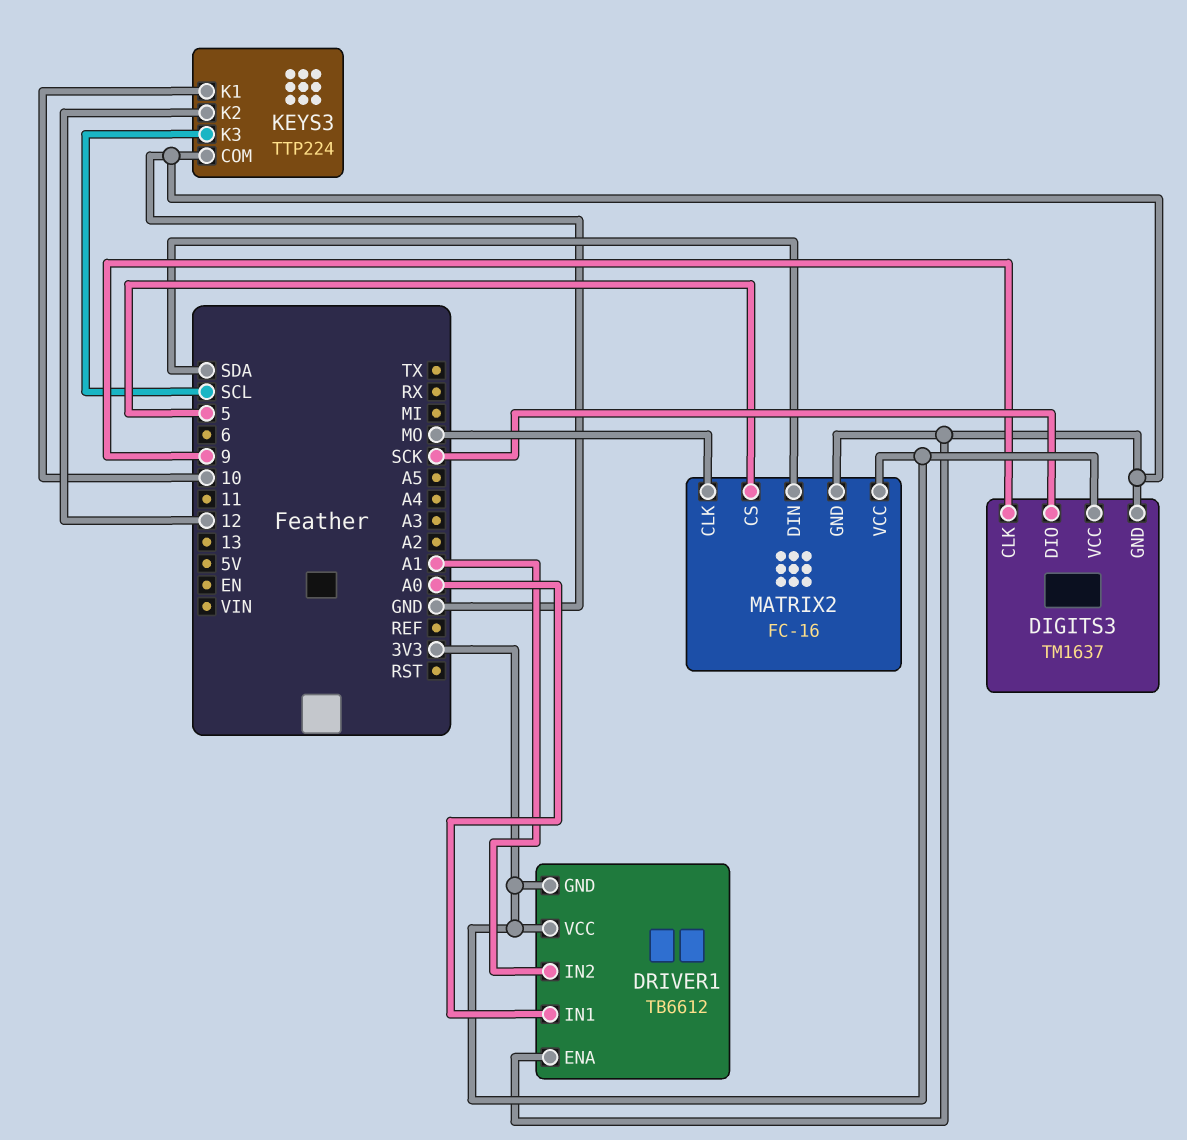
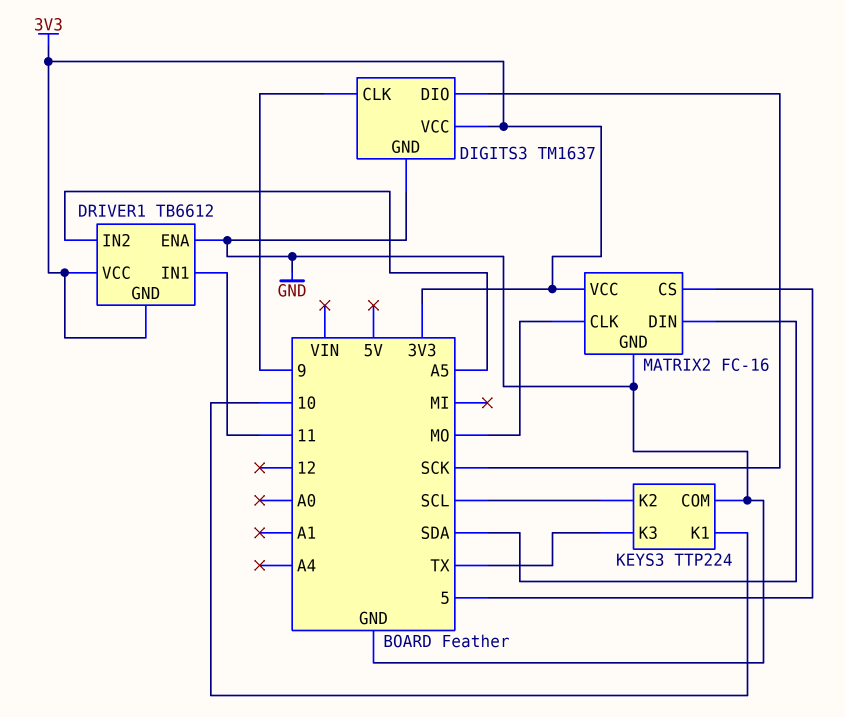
DRIVER1 pin IN1: A0 -> 11
DRIVER1 pin IN2: A1 -> A5
KEYS3 pin K2: 12 -> SCL
KEYS3 pin K3: SCL -> TX

